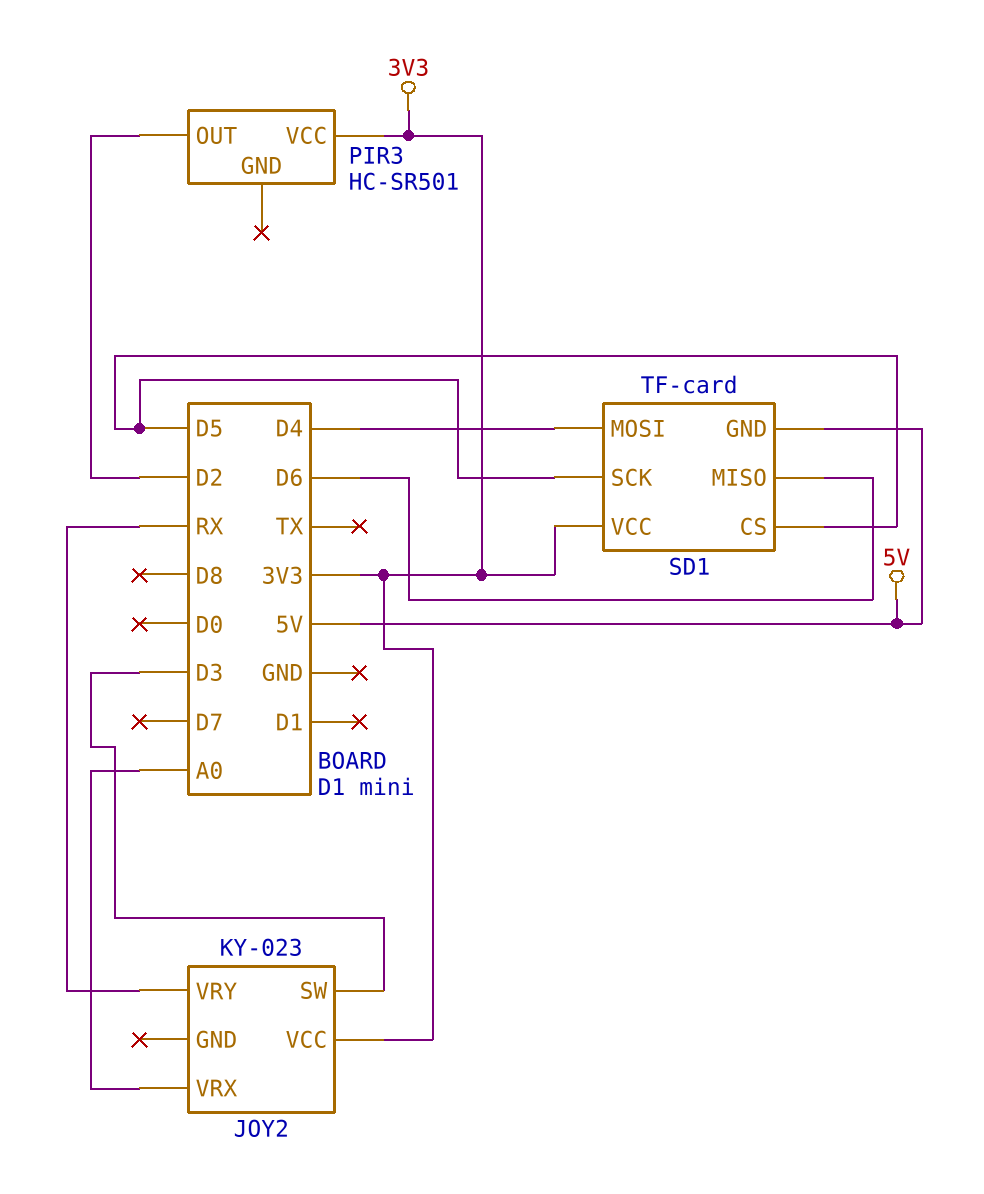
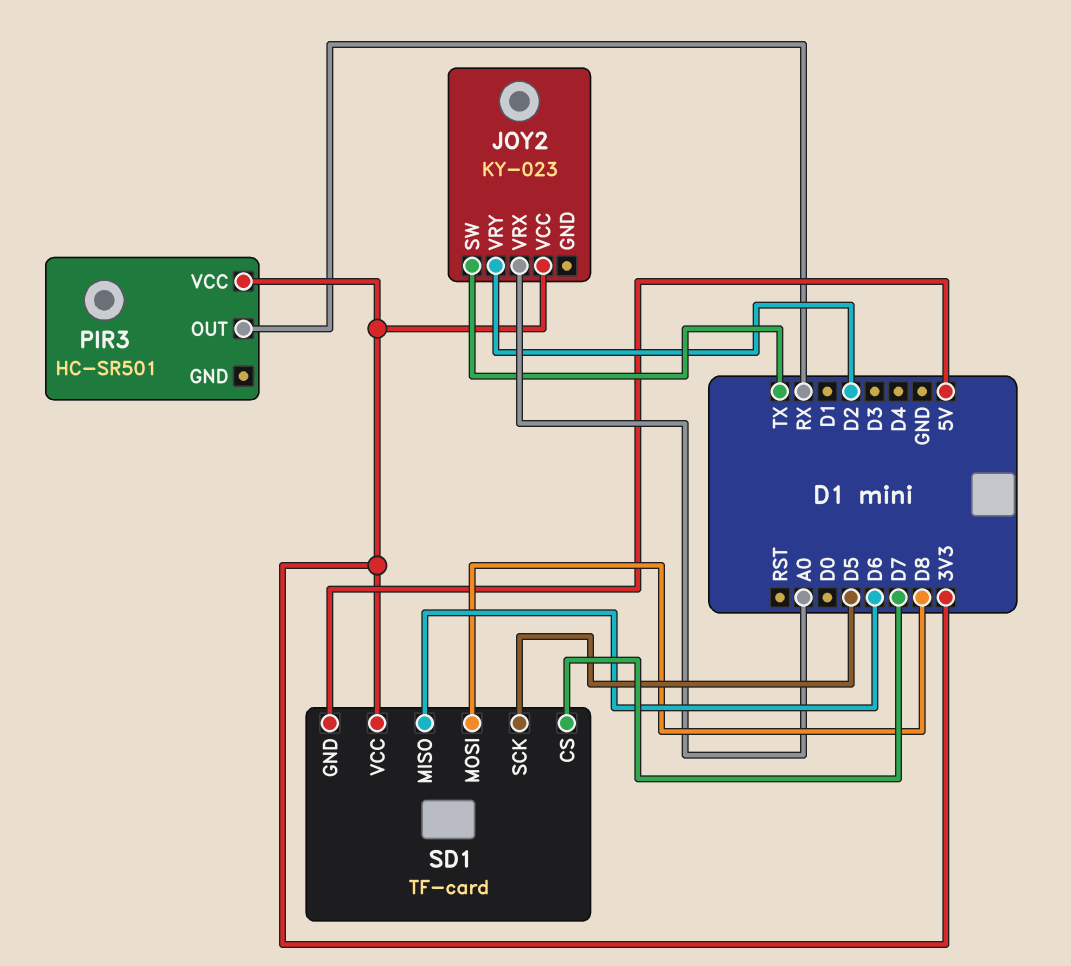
JOY2 pin SW: D3 -> TX
JOY2 pin VRY: RX -> D2
PIR3 pin OUT: D2 -> RX
SD1 pin CS: D5 -> D7
SD1 pin MOSI: D4 -> D8

